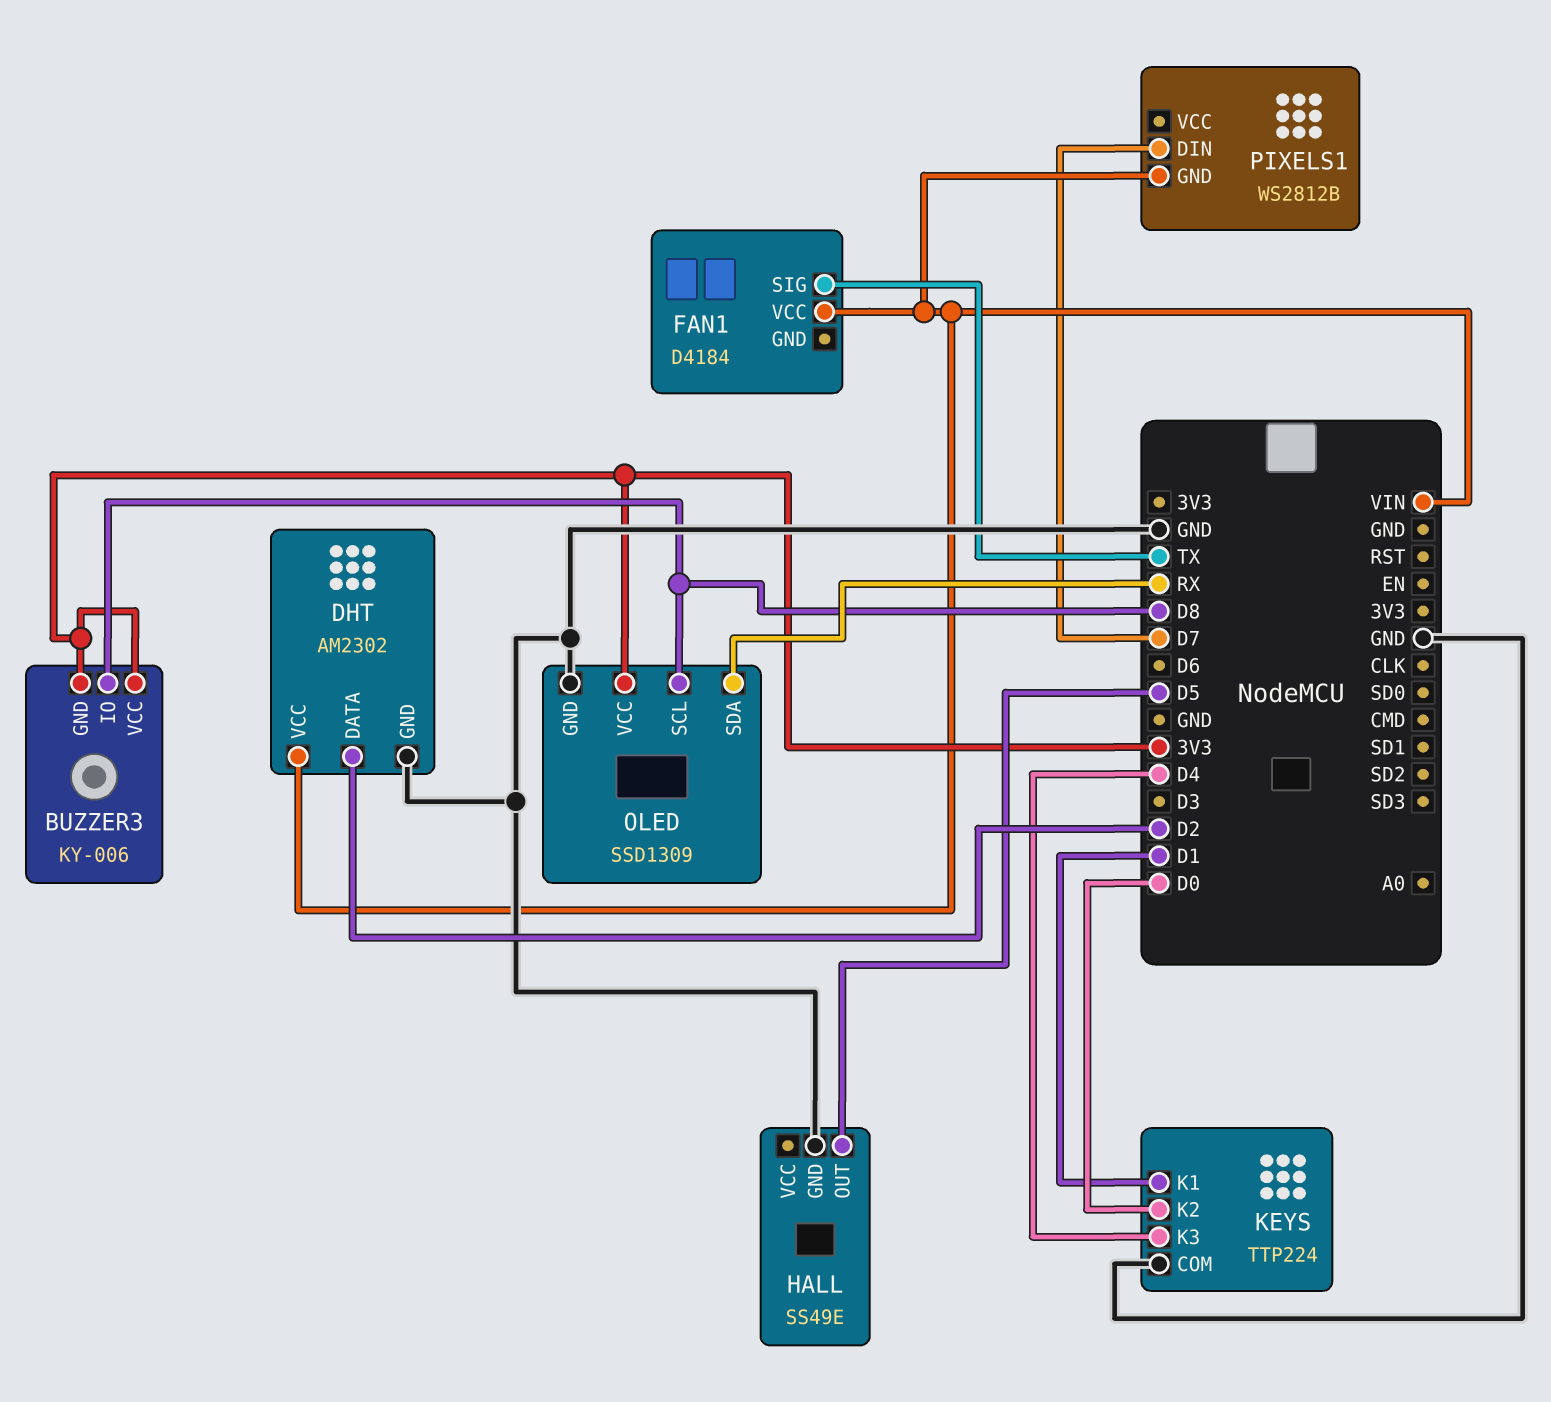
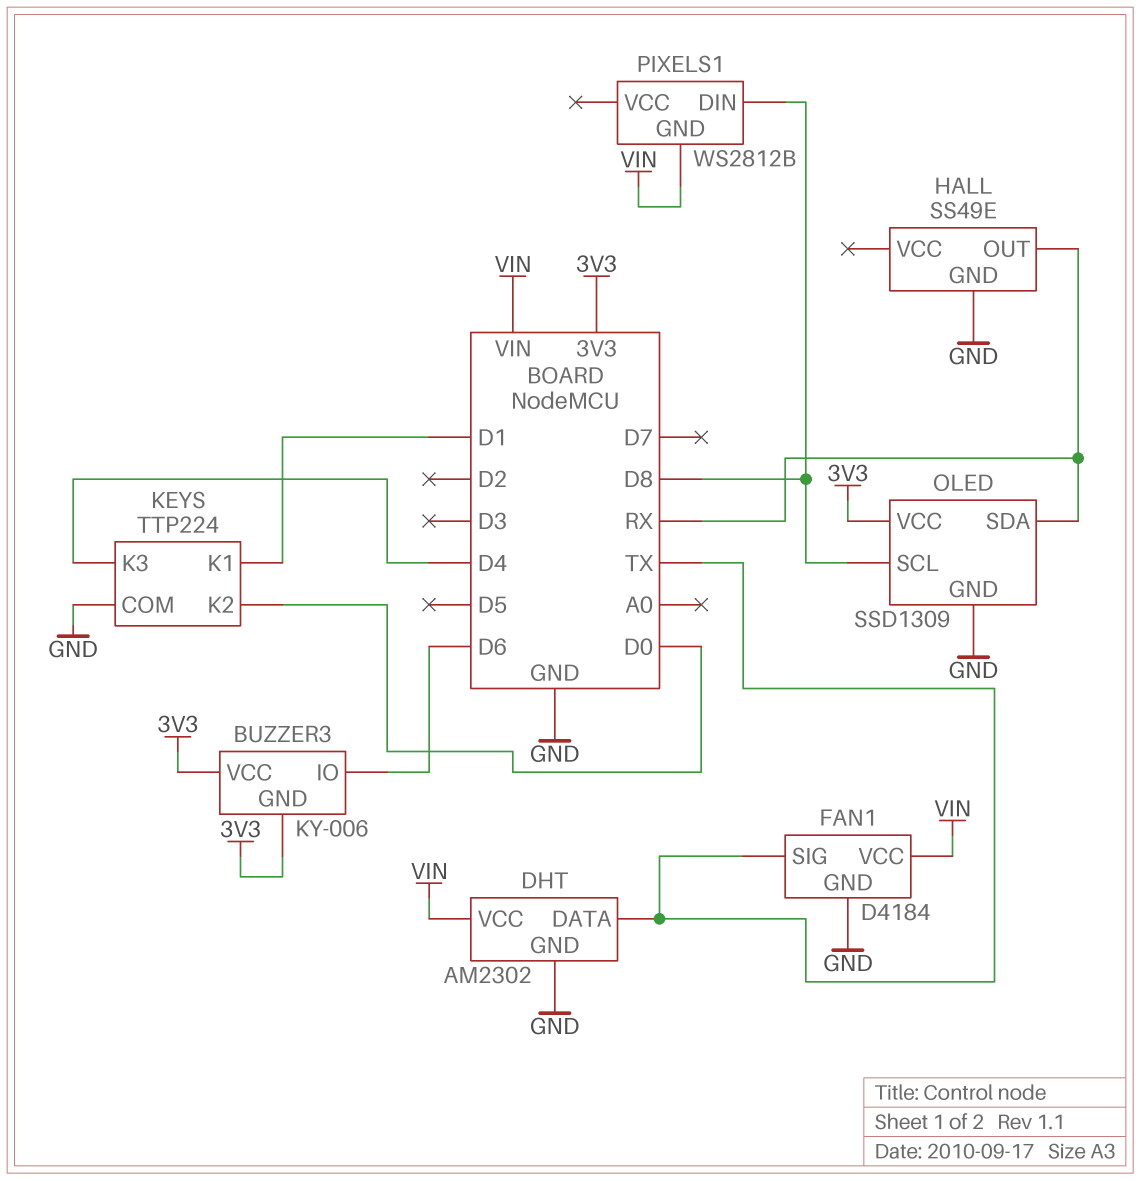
BUZZER3 pin IO: D8 -> D6
DHT pin DATA: D2 -> TX
FAN1 pin GND: none -> GND
HALL pin OUT: D5 -> RX
PIXELS1 pin DIN: D7 -> D8

